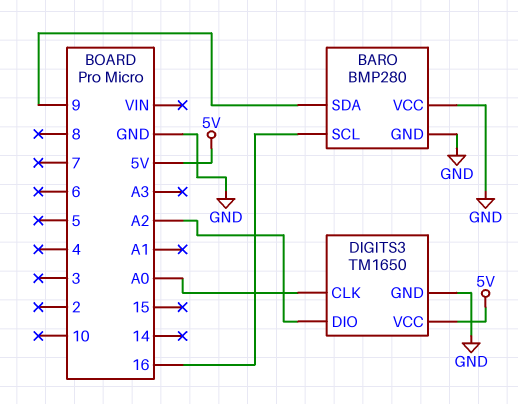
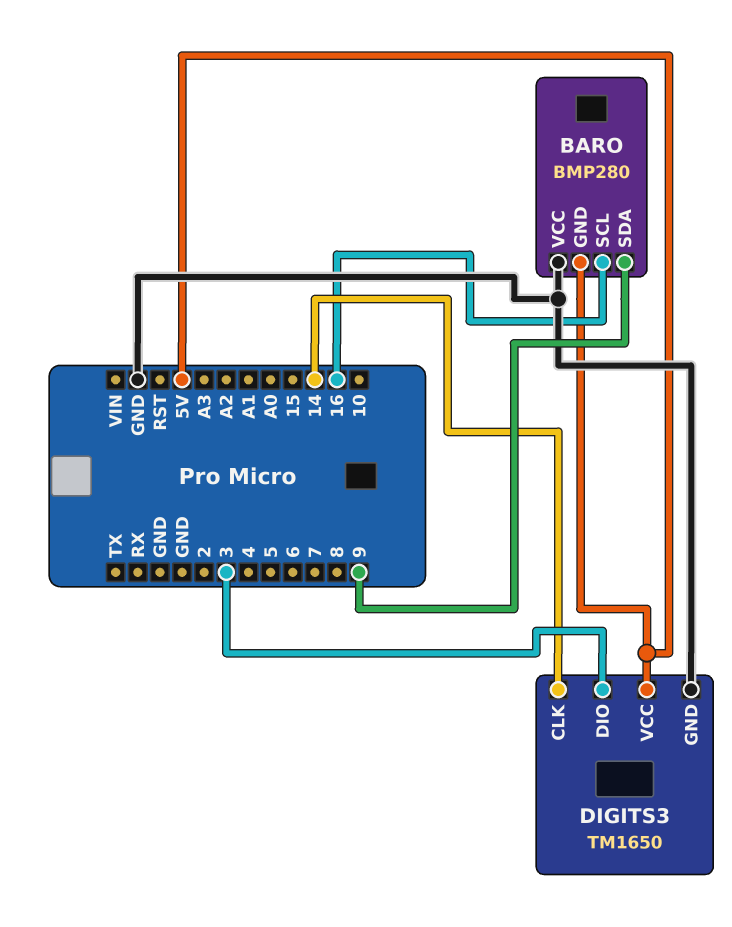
BARO pin GND: GND -> 5V
DIGITS3 pin CLK: A0 -> 14
DIGITS3 pin DIO: A2 -> 3

